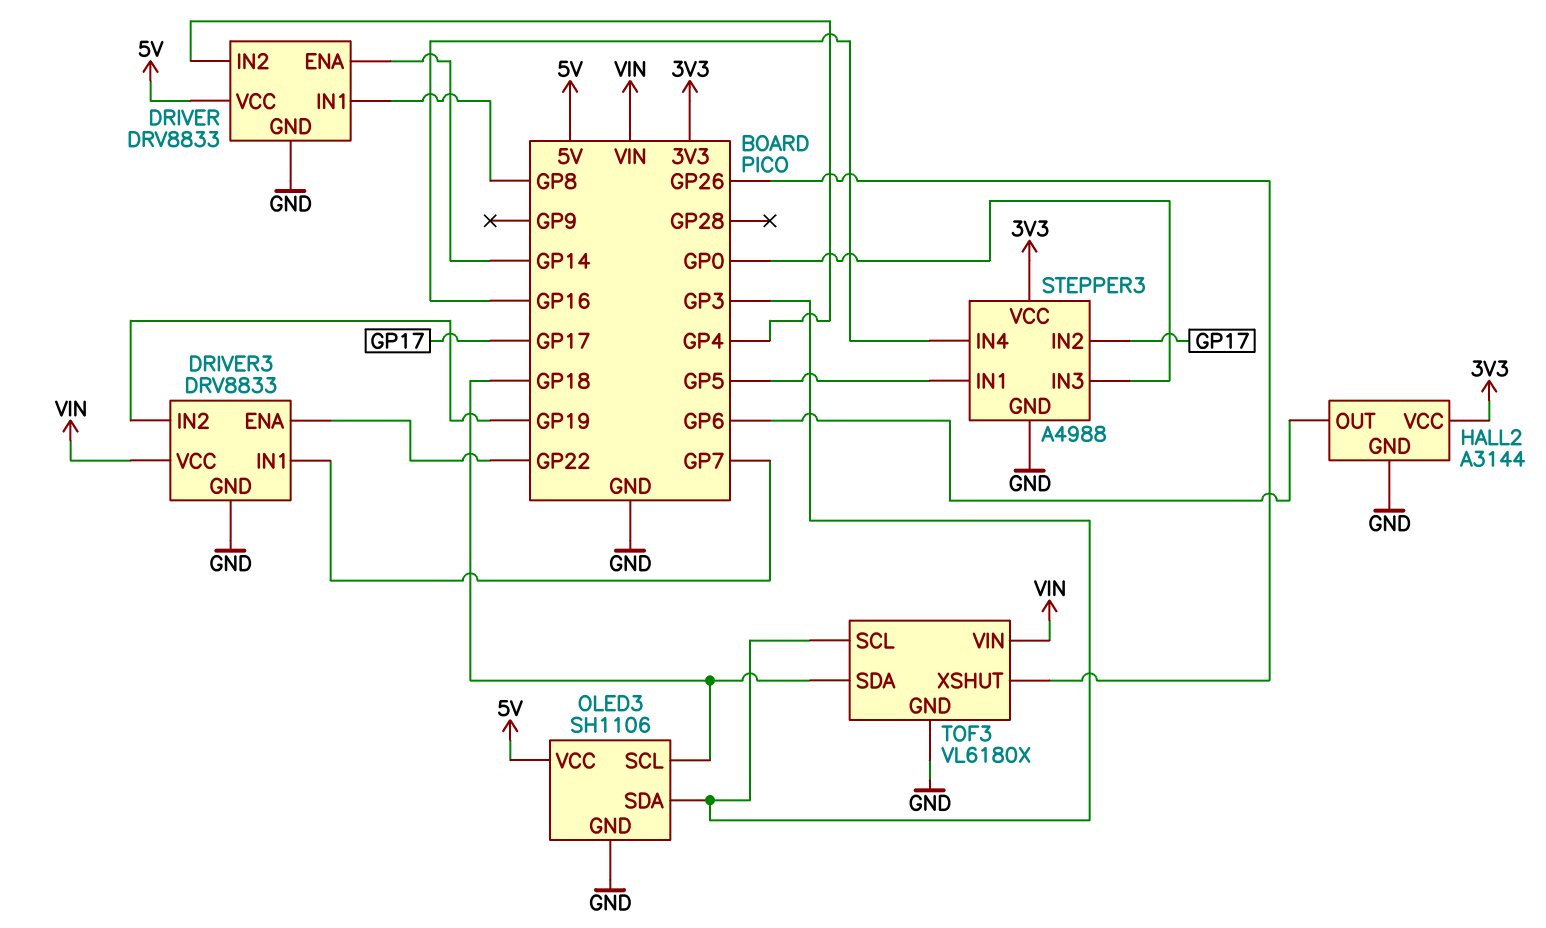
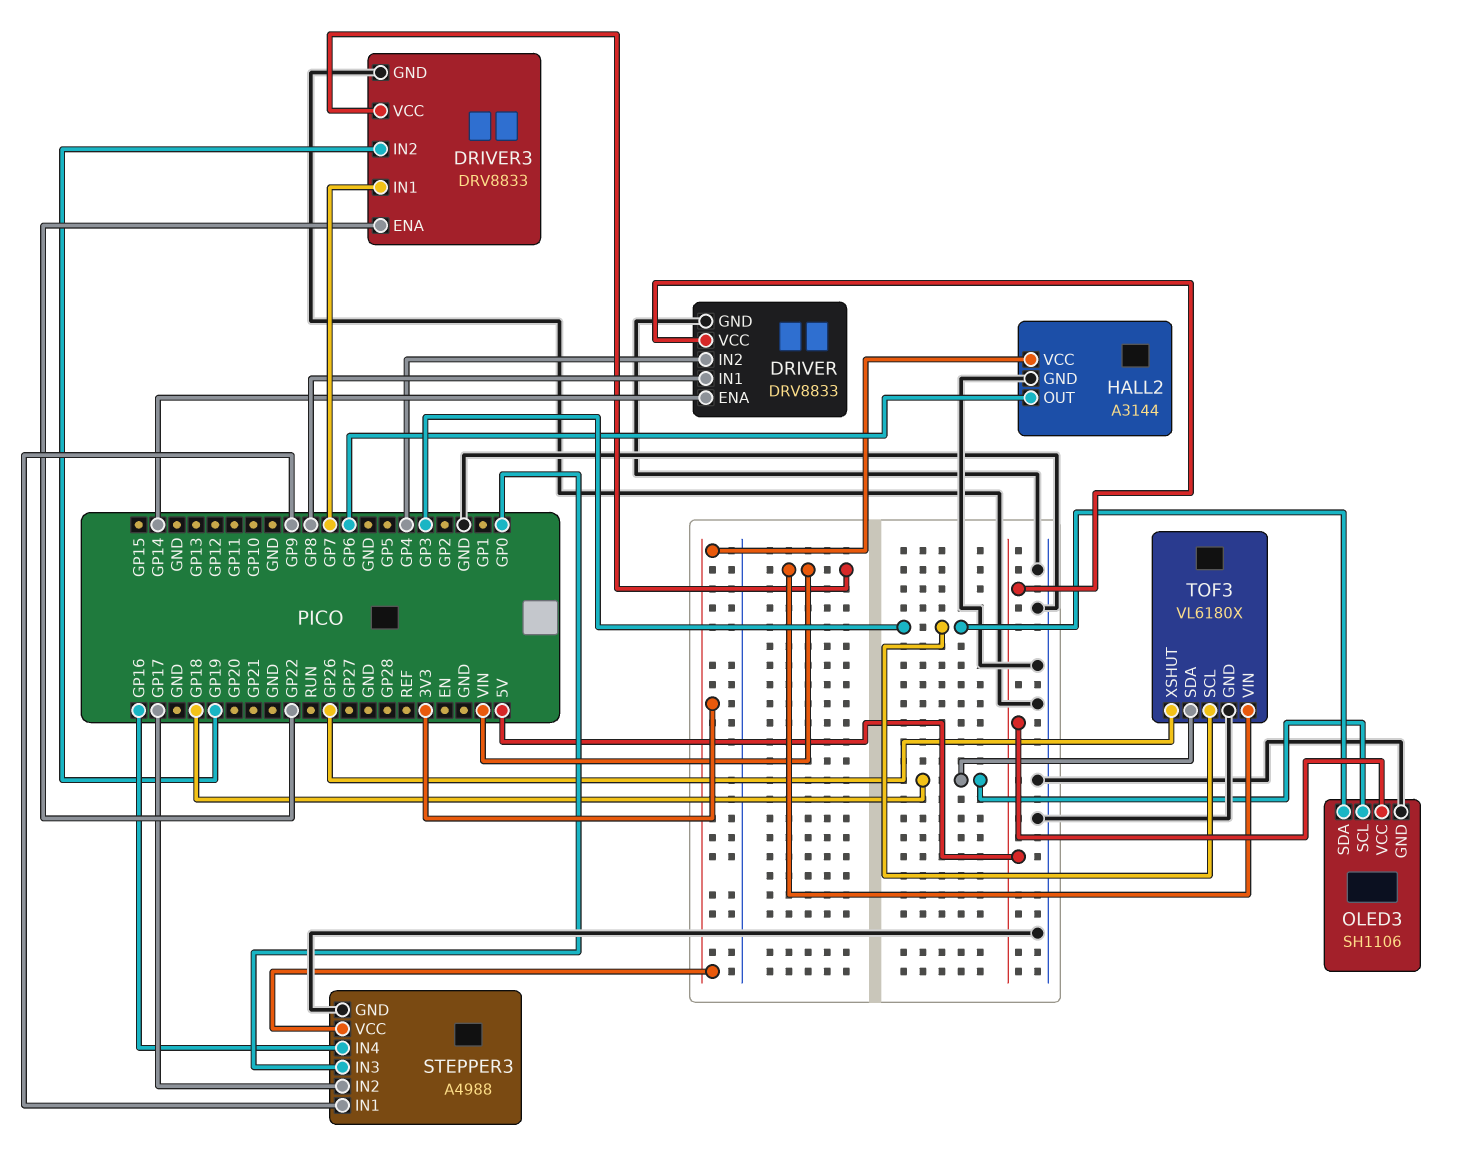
STEPPER3 pin IN1: GP5 -> GP9

